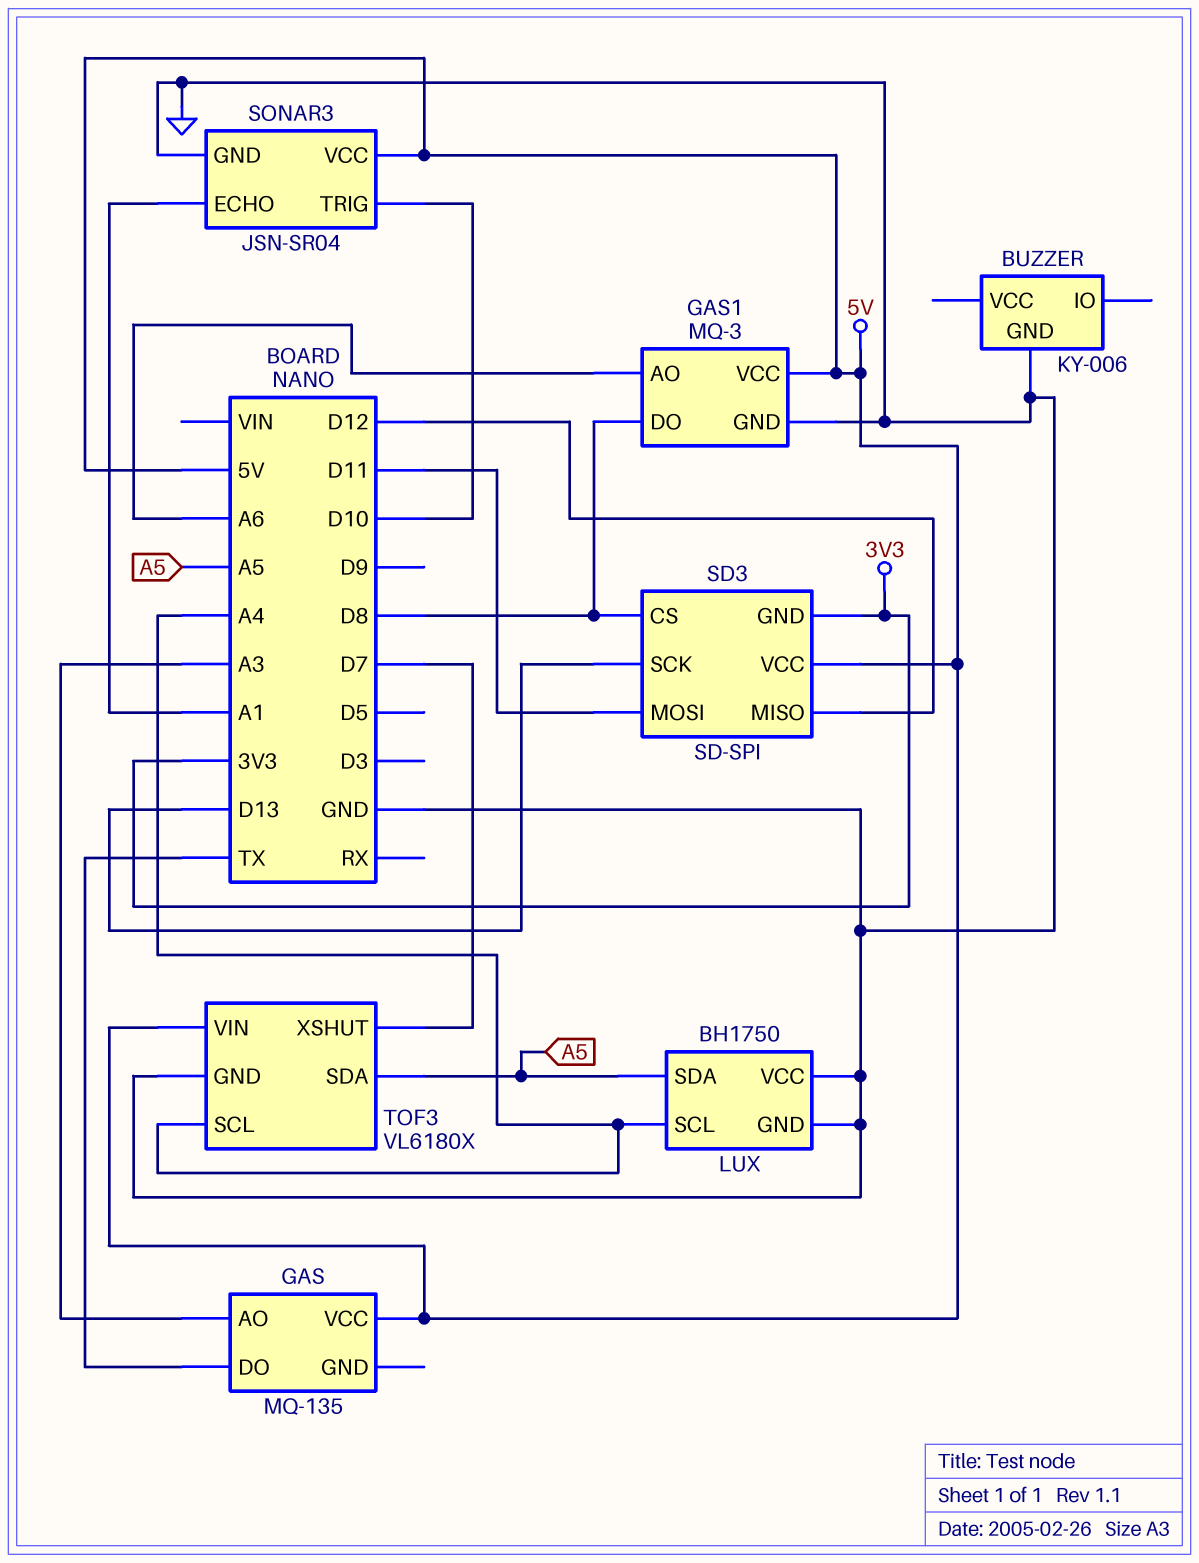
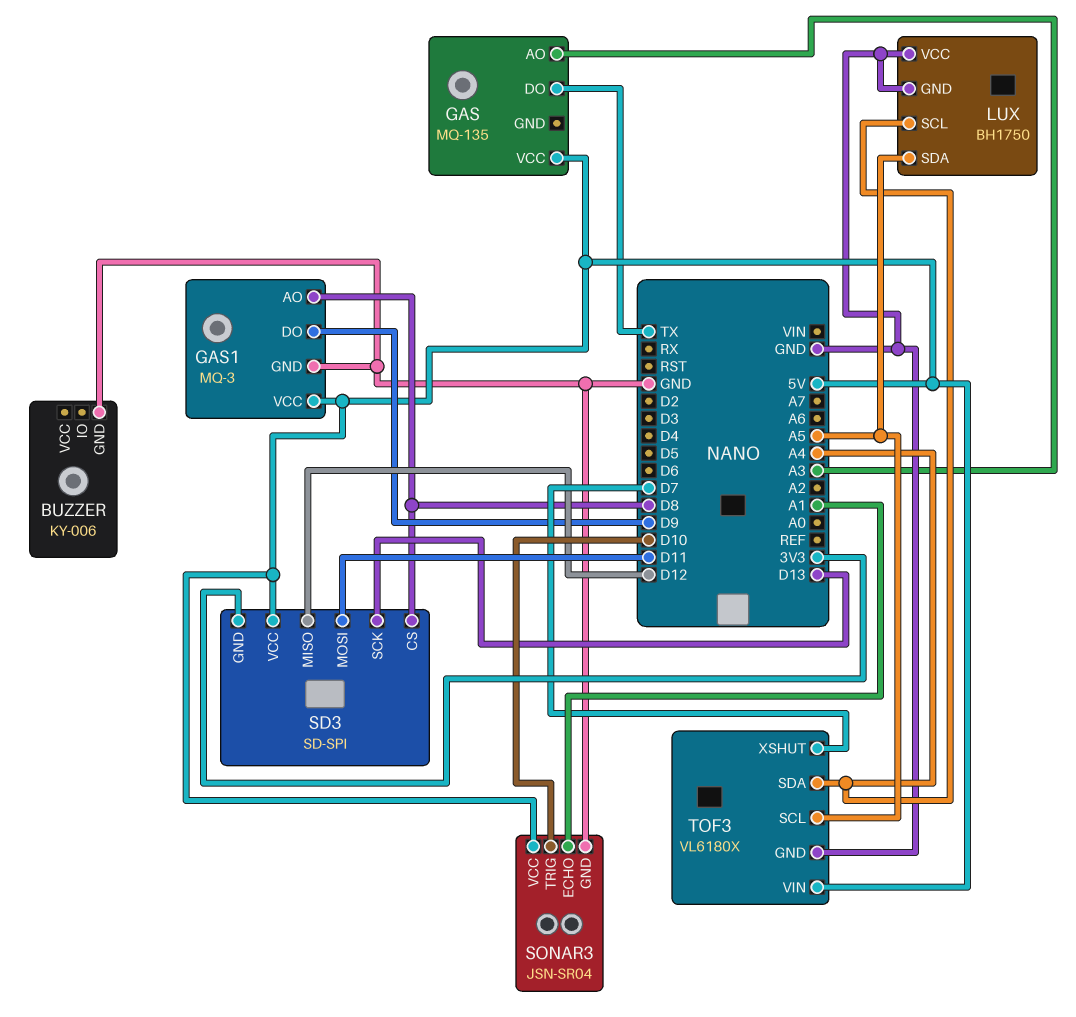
GAS1 pin AO: A6 -> D8
GAS1 pin DO: D8 -> D9
TOF3 pin SCL: A4 -> A5
TOF3 pin SDA: A5 -> A4

